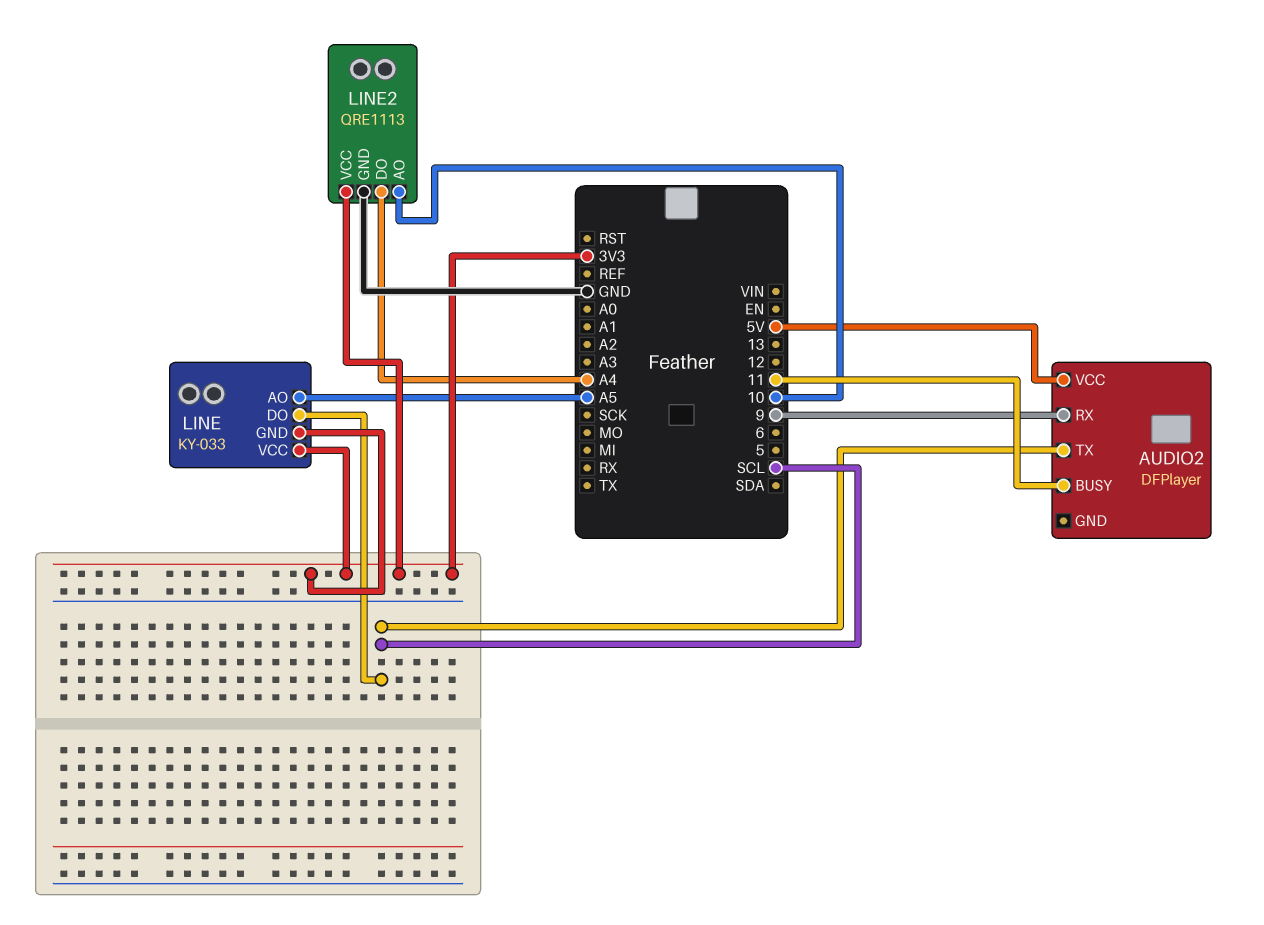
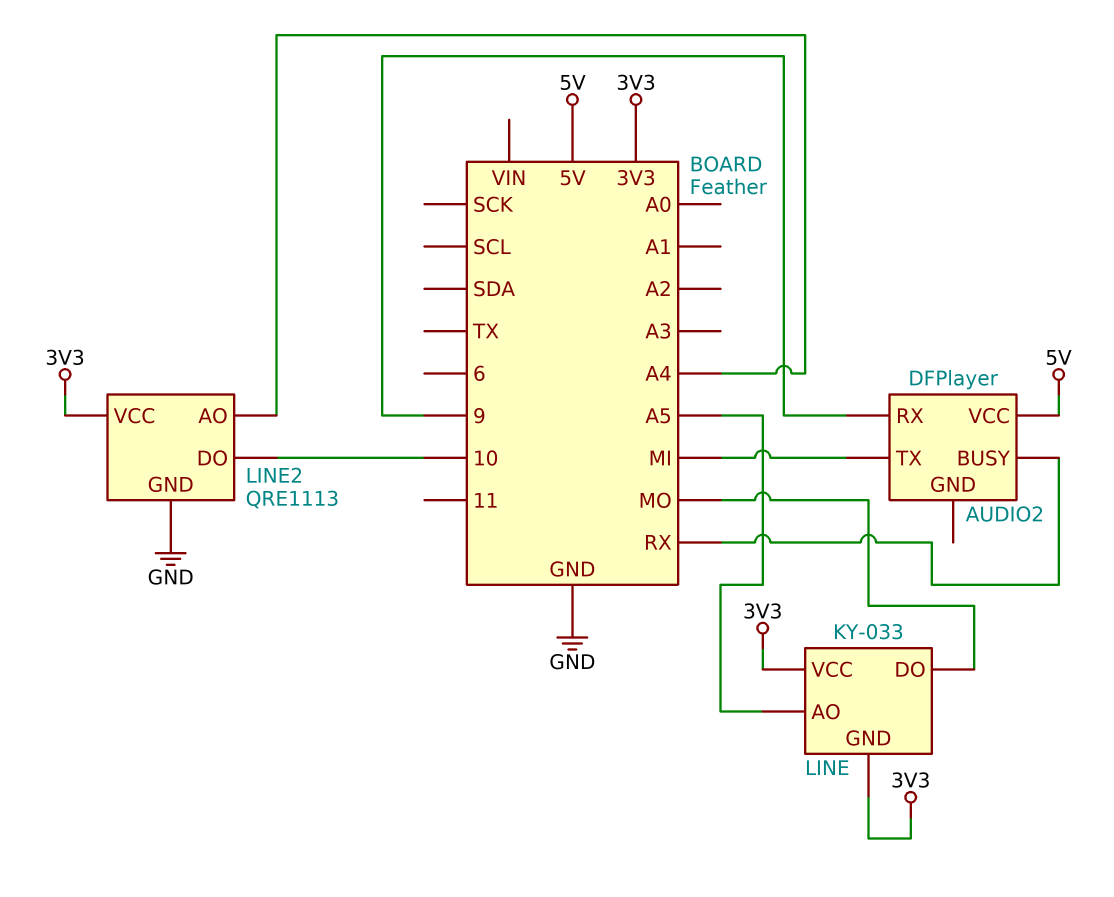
AUDIO2 pin BUSY: 11 -> RX
AUDIO2 pin TX: SCL -> MI
LINE pin DO: SCL -> MO
LINE2 pin AO: 10 -> A4
LINE2 pin DO: A4 -> 10

